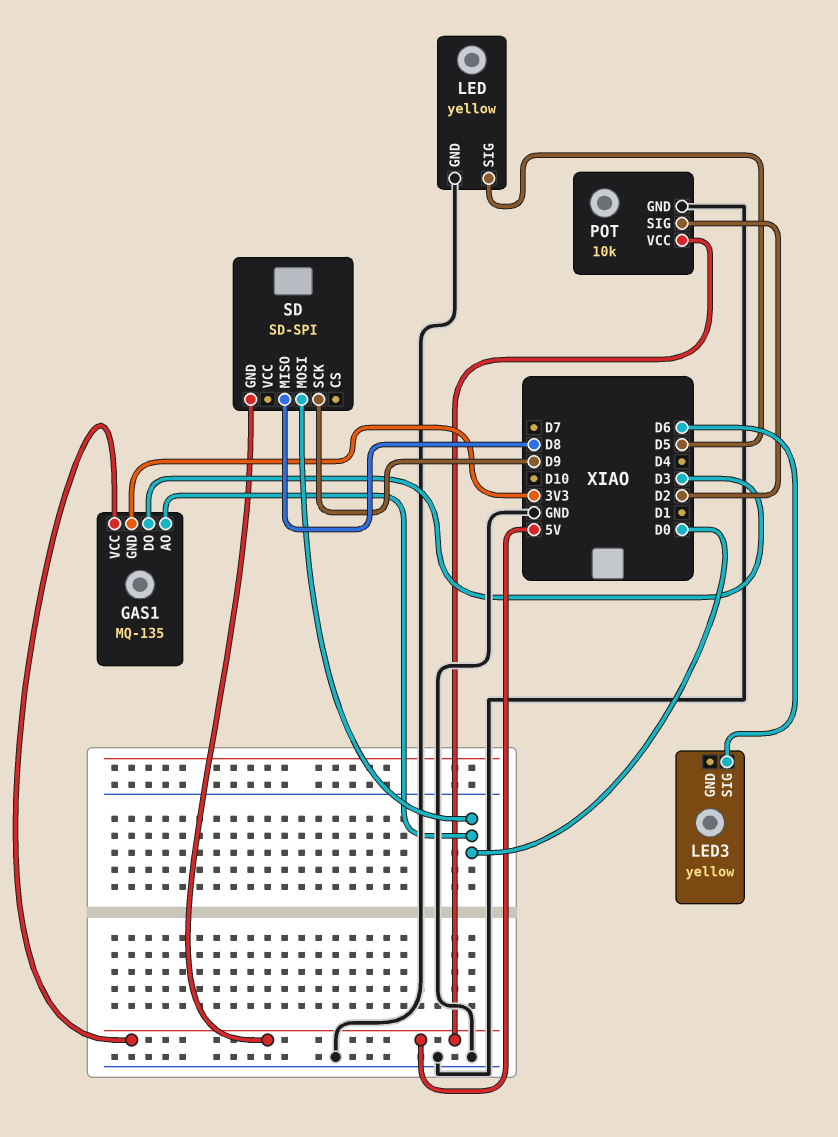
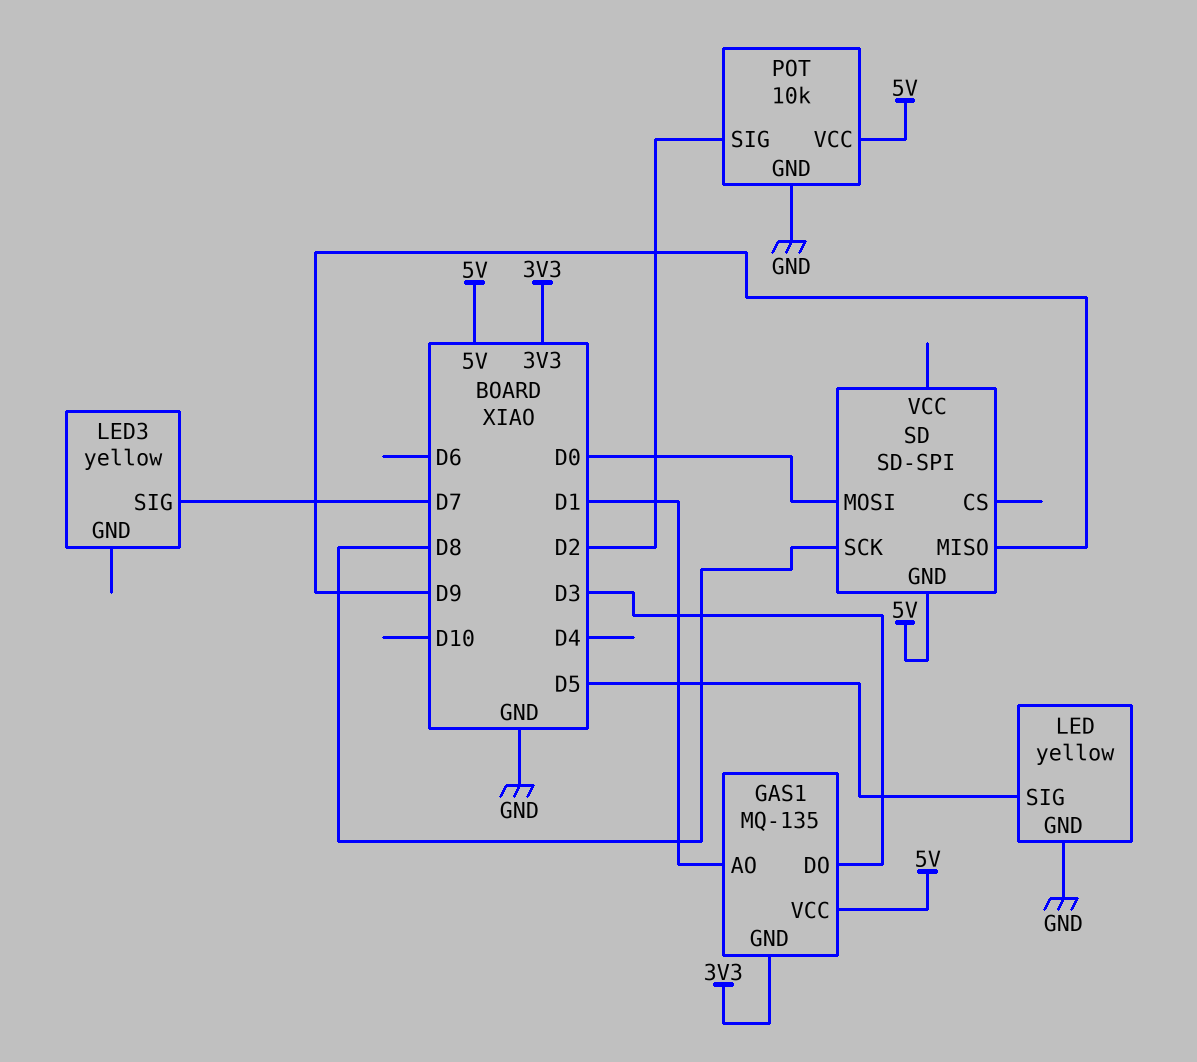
GAS1 pin AO: D0 -> D1
LED3 pin SIG: D6 -> D7
SD pin MISO: D8 -> D9
SD pin SCK: D9 -> D8

